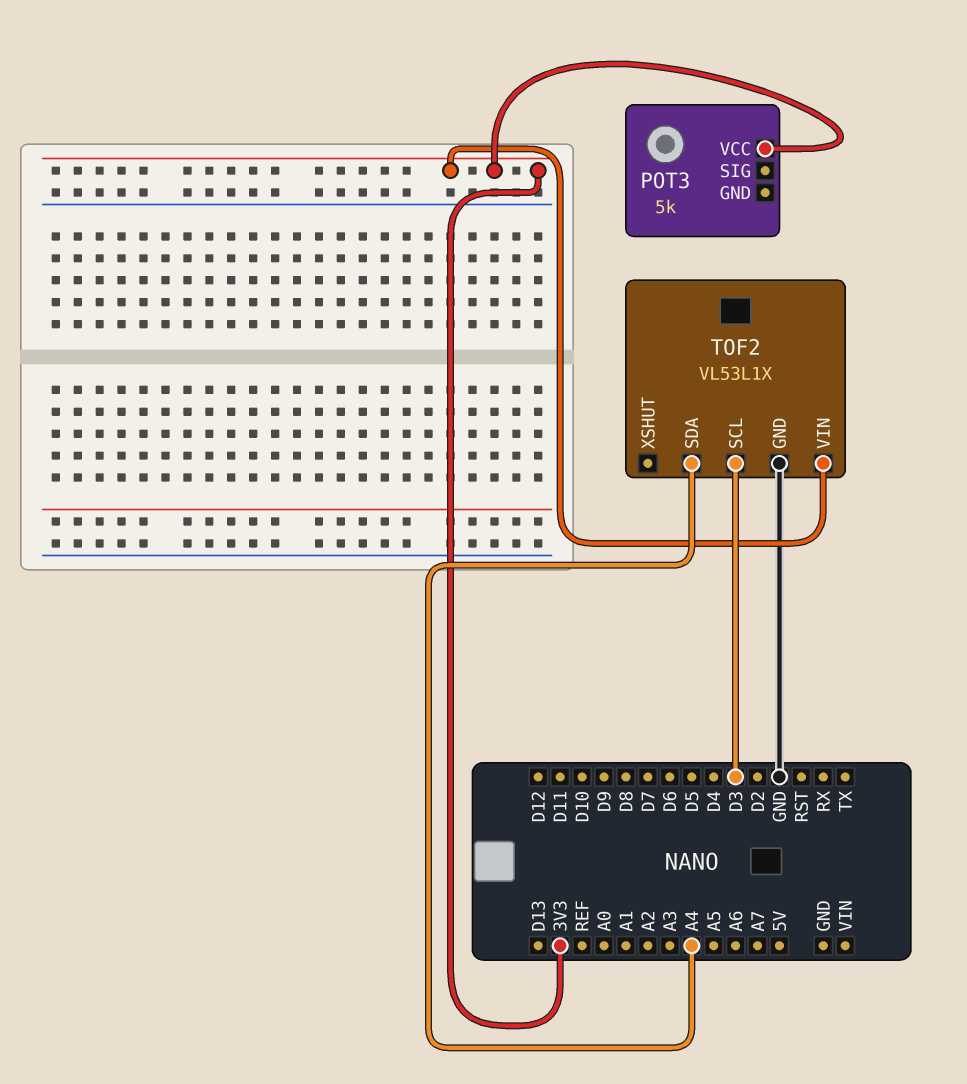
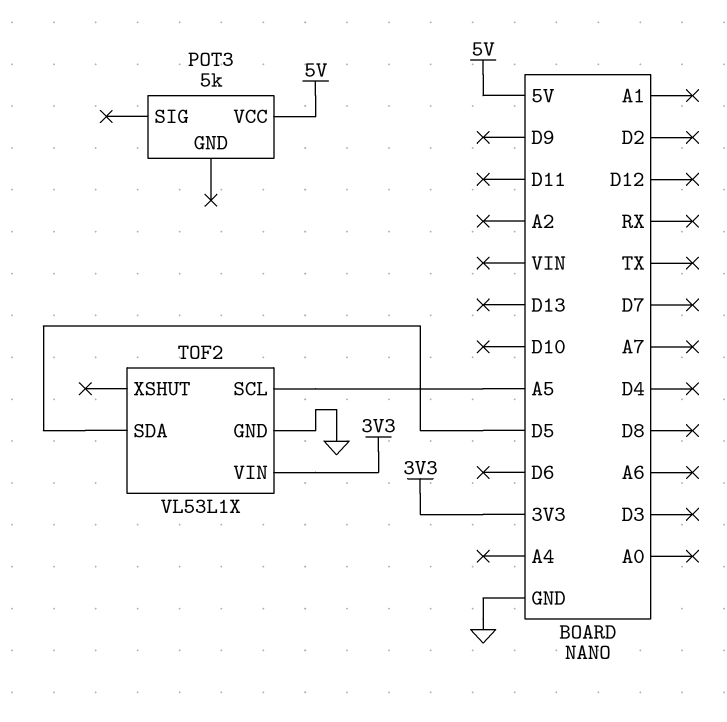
POT3 pin VCC: 3V3 -> 5V
TOF2 pin SCL: D3 -> A5
TOF2 pin SDA: A4 -> D5

